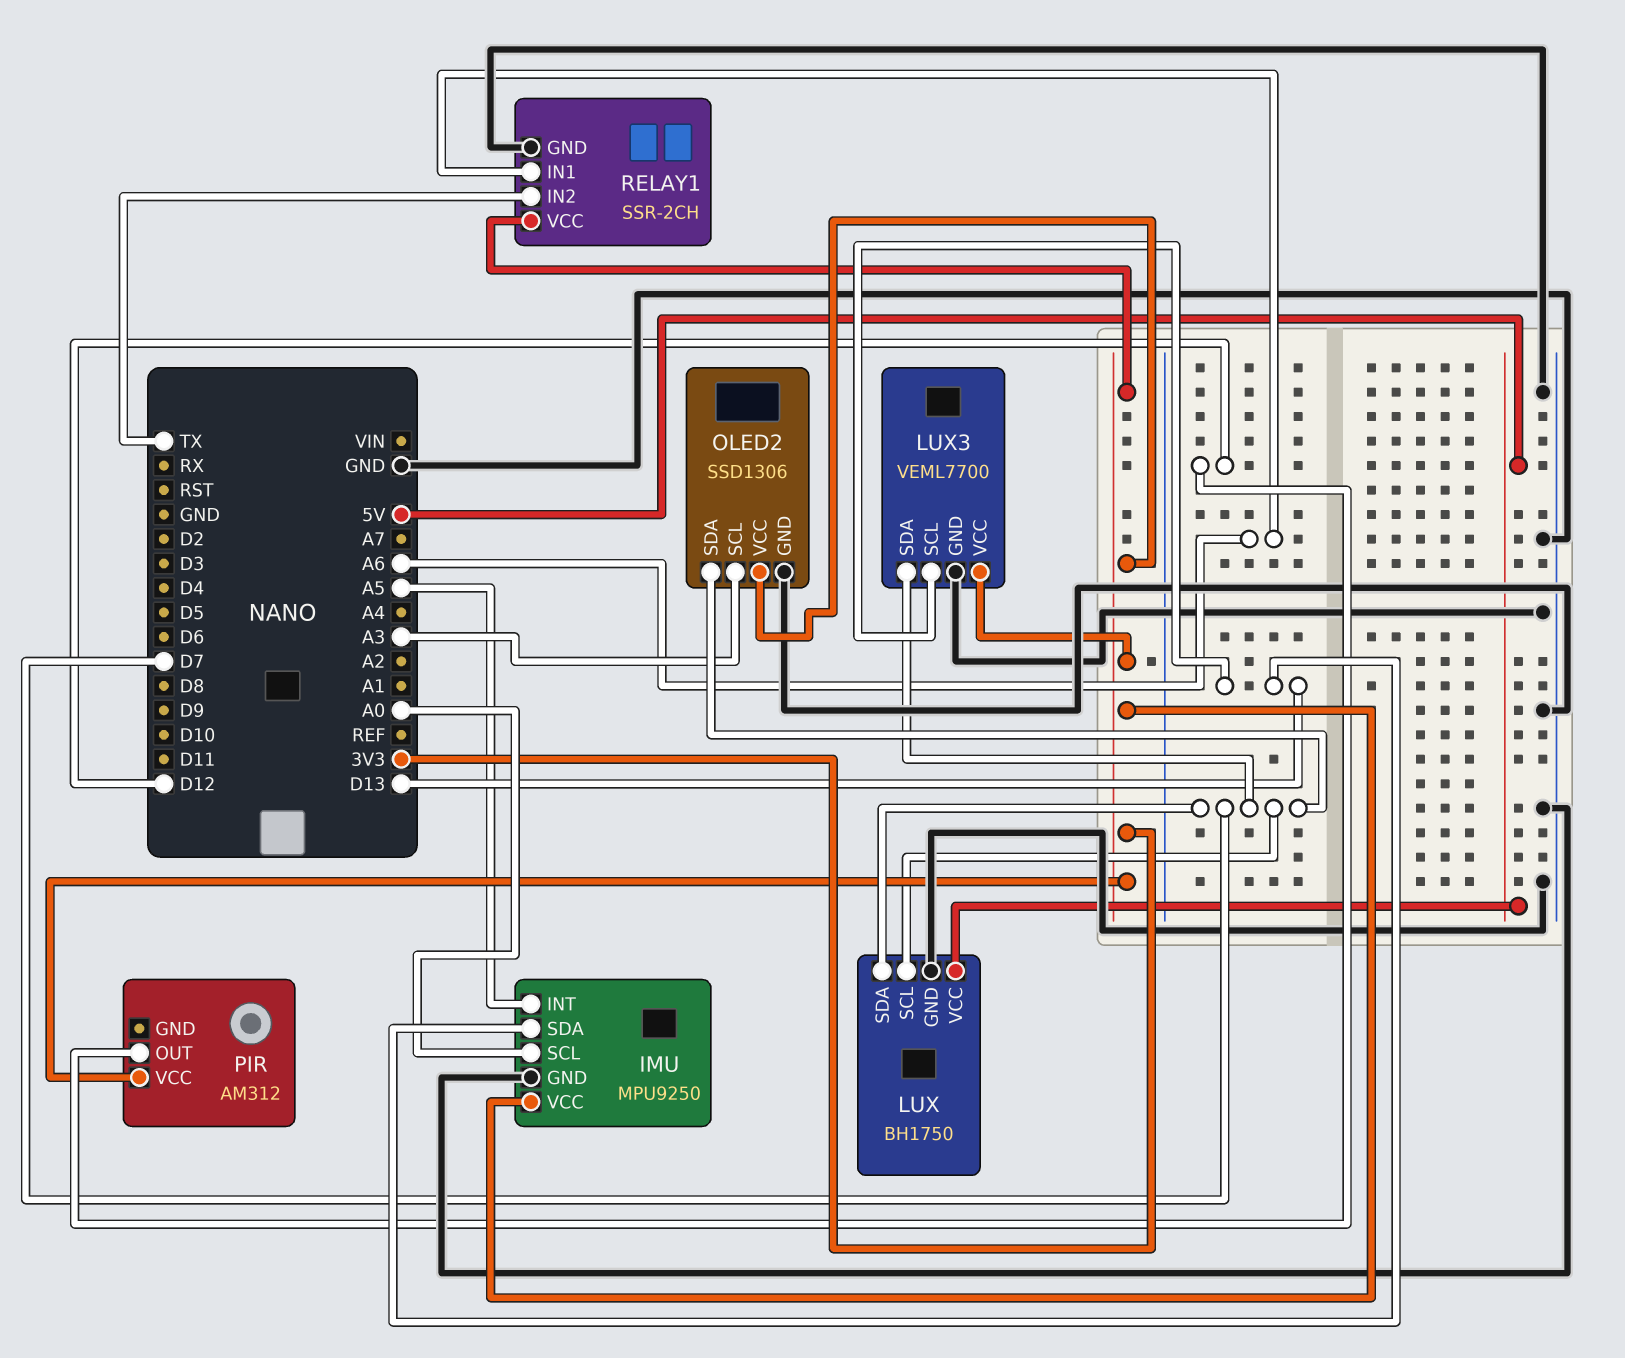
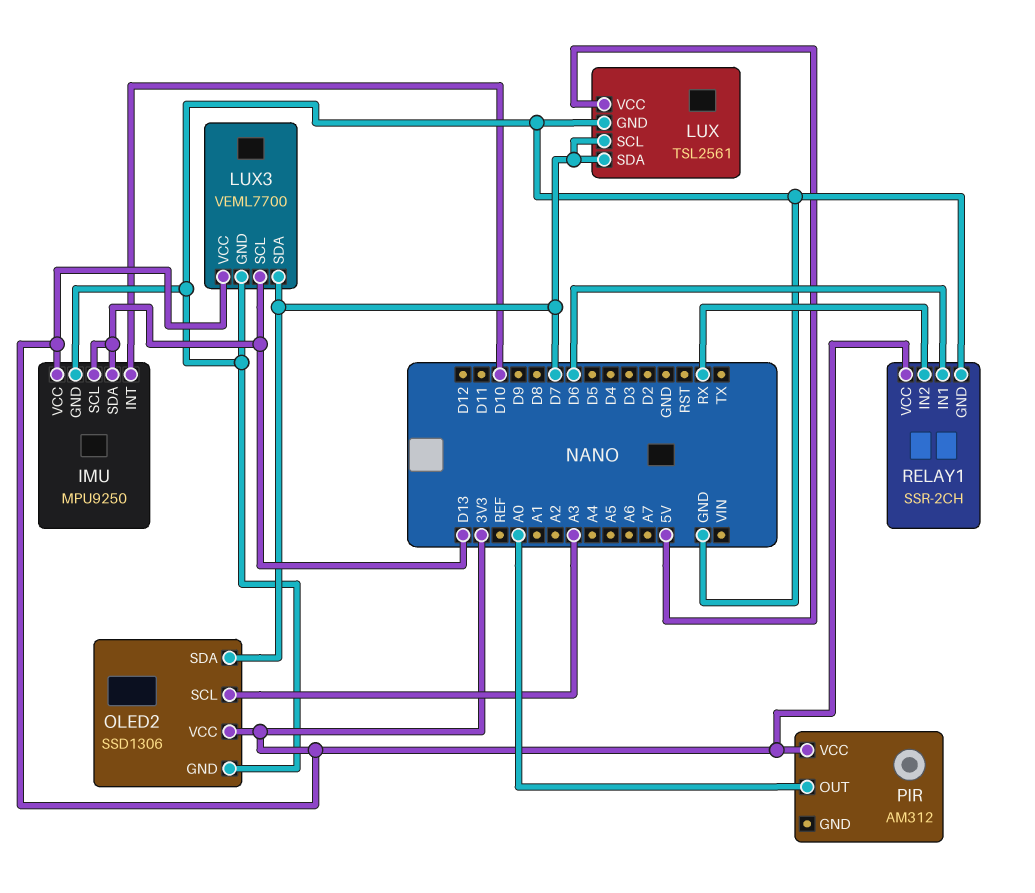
IMU pin INT: A5 -> D10
IMU pin SCL: A0 -> D13
LUX: BH1750 -> TSL2561
PIR pin OUT: D12 -> A0
RELAY1 pin IN1: A6 -> D6
RELAY1 pin IN2: TX -> RX

